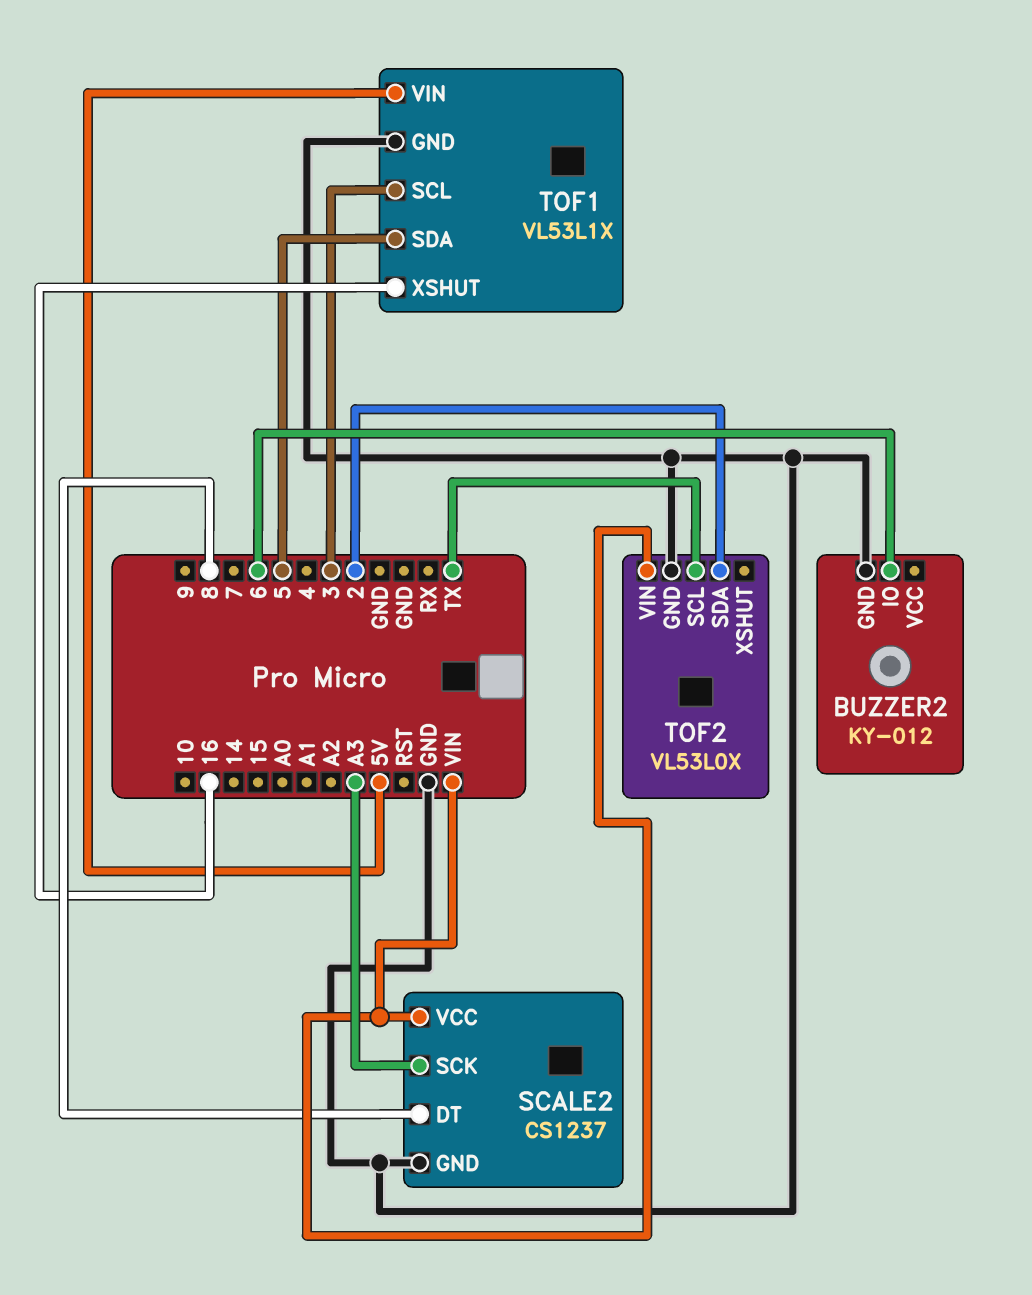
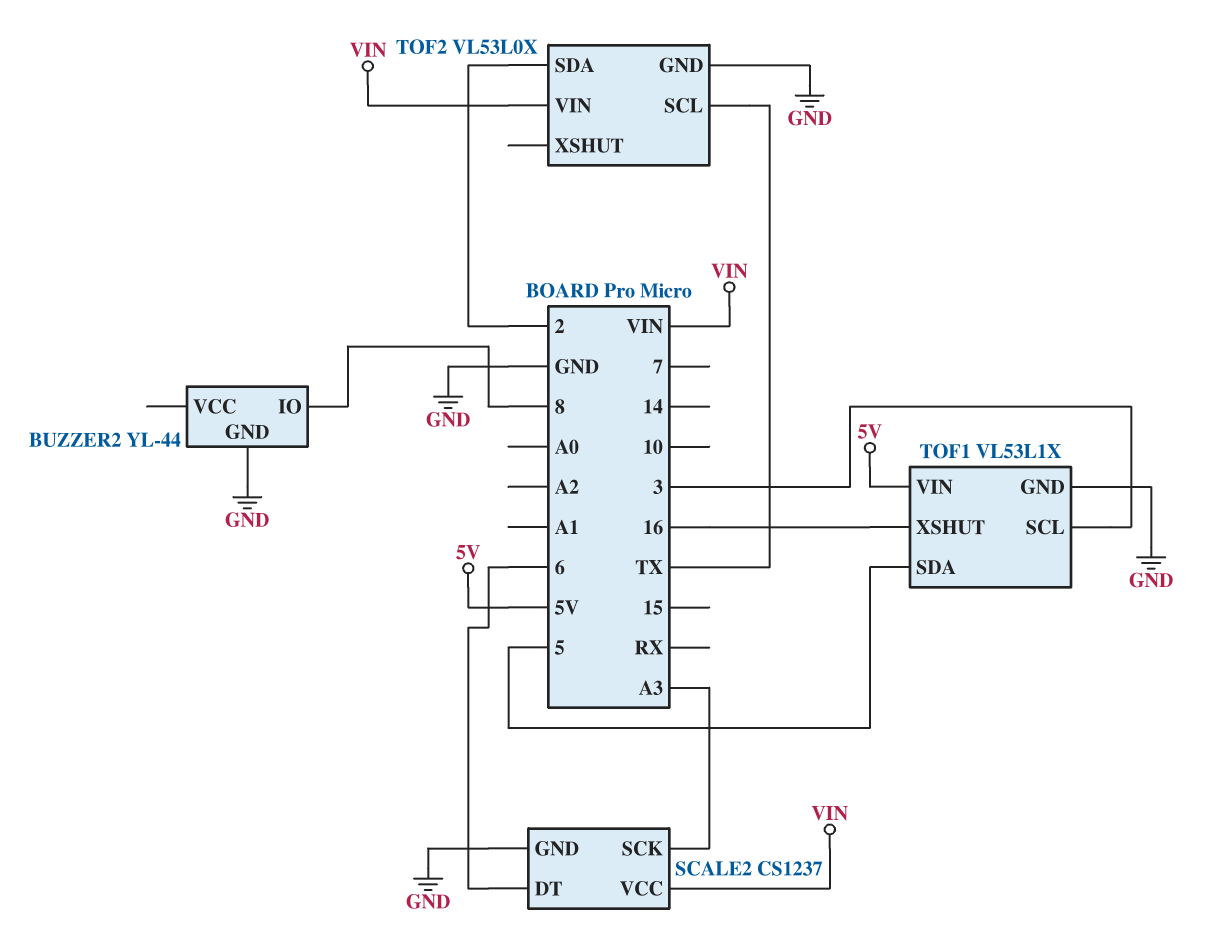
BUZZER2: KY-012 -> YL-44
BUZZER2 pin IO: 6 -> 8
SCALE2 pin DT: 8 -> 6

